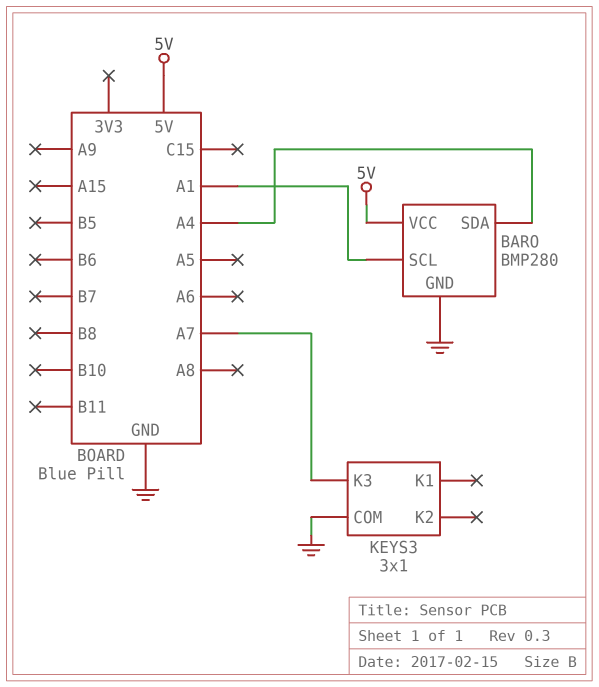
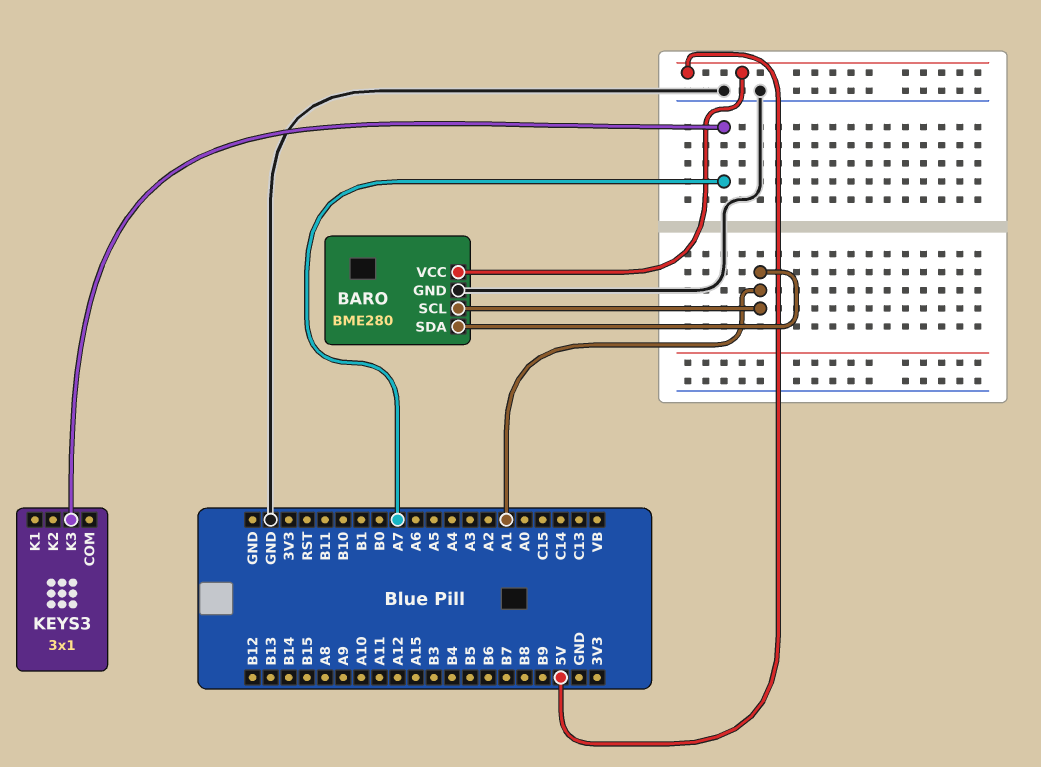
BARO: BMP280 -> BME280
BARO pin SDA: A4 -> A1
KEYS3 pin COM: GND -> none

